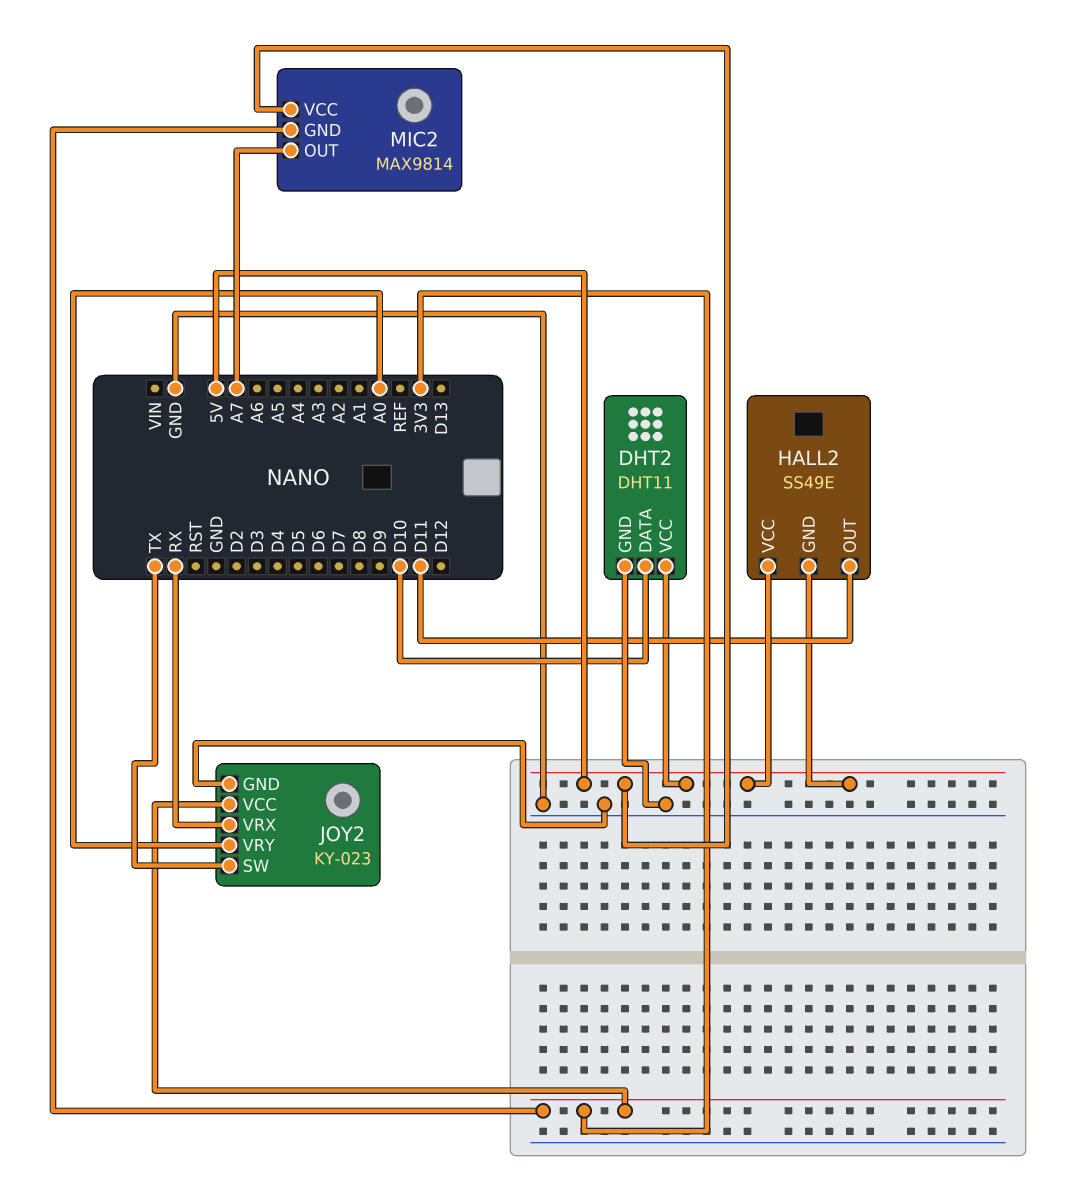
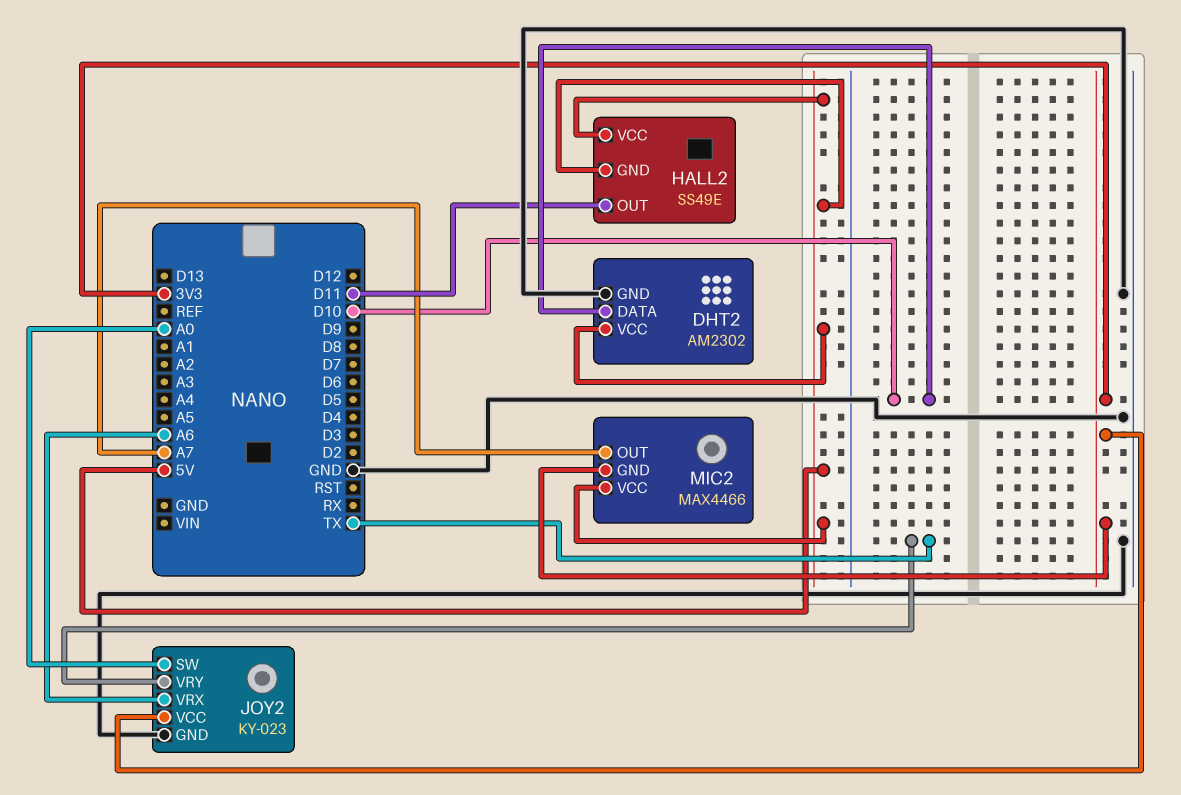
DHT2: DHT11 -> AM2302
JOY2 pin SW: TX -> A0
JOY2 pin VRX: RX -> A6
JOY2 pin VRY: A0 -> TX
MIC2: MAX9814 -> MAX4466

